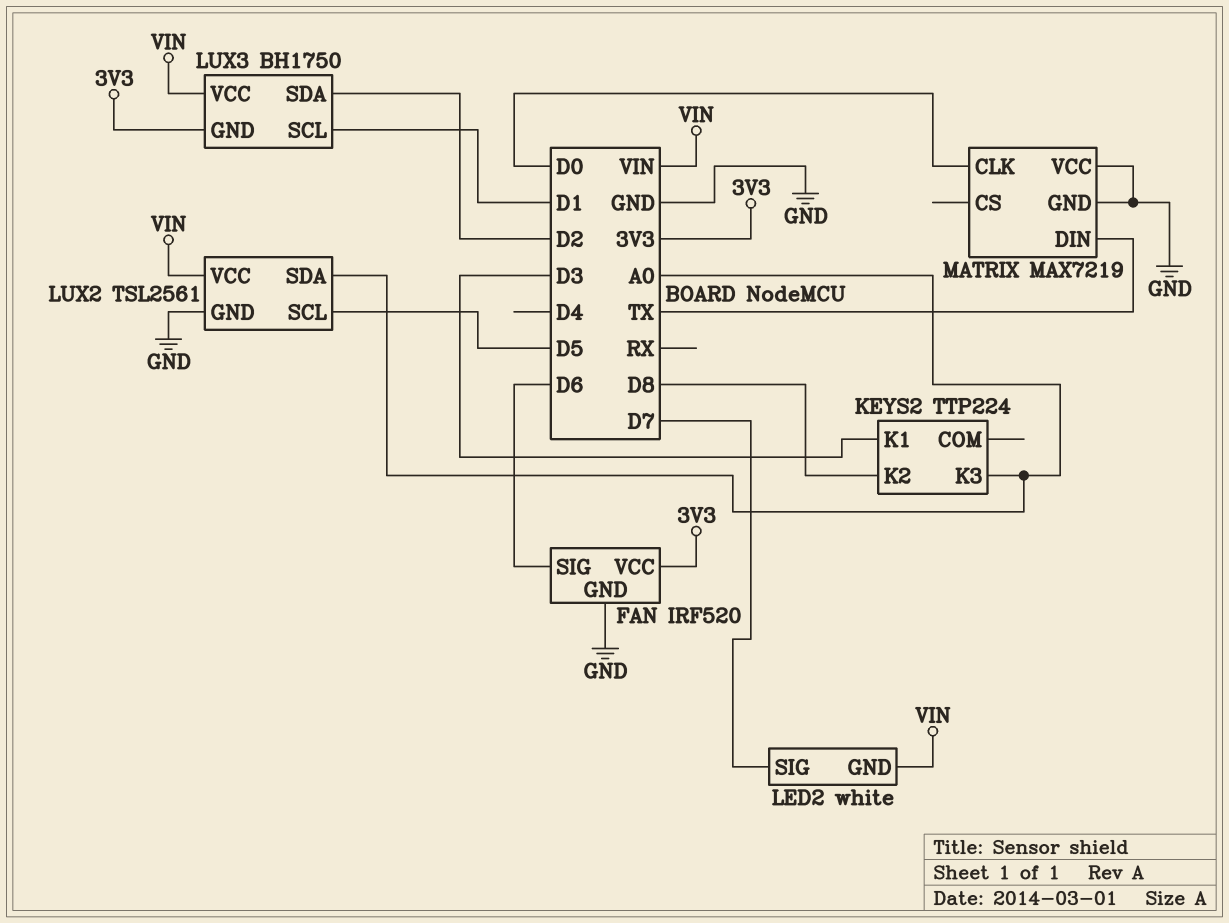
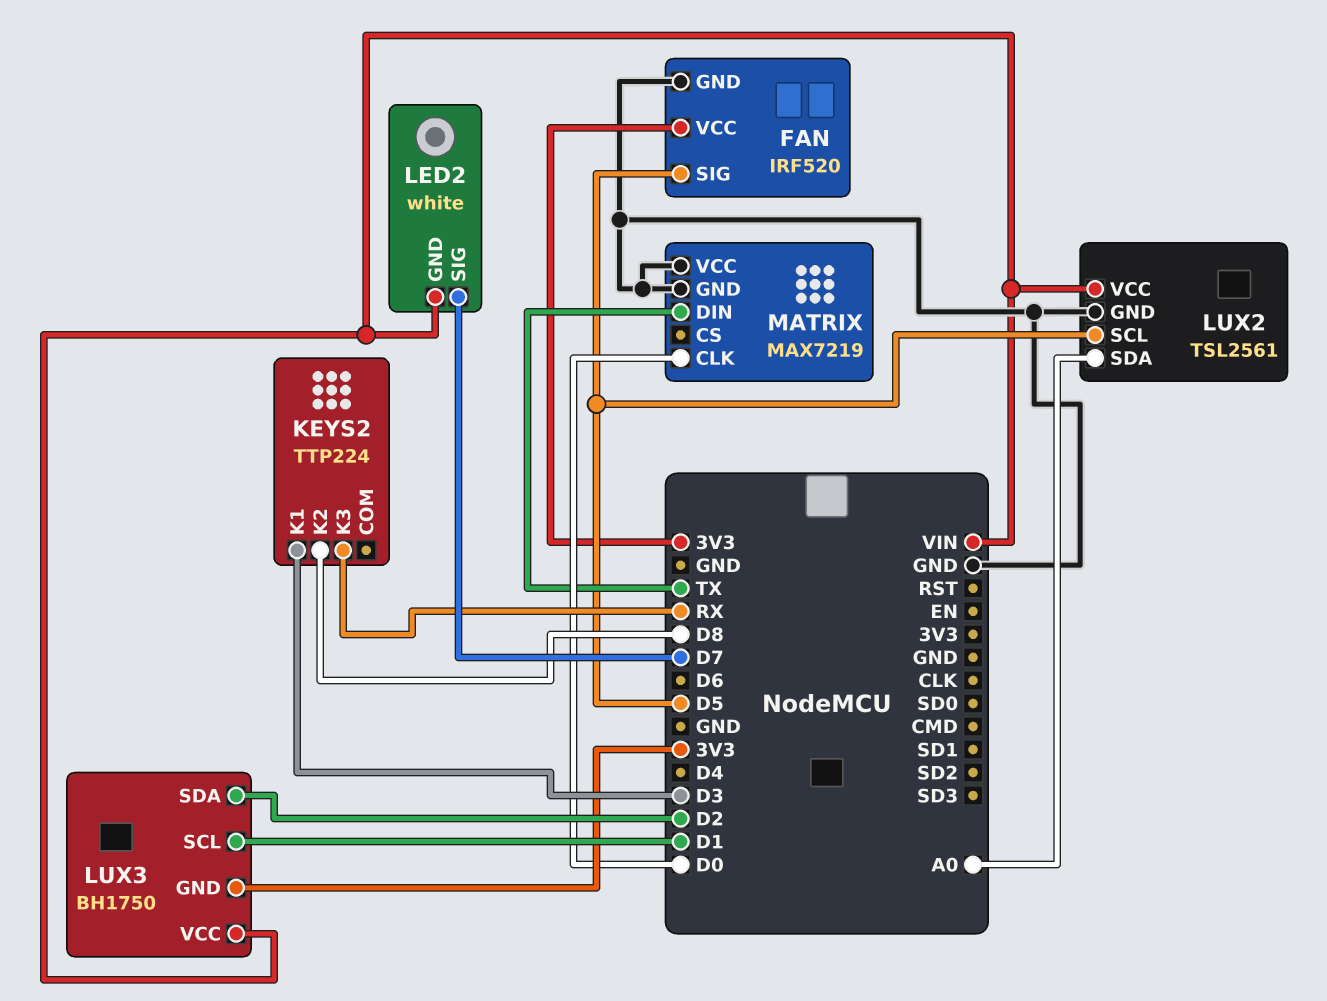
FAN pin SIG: D6 -> D5
KEYS2 pin K3: A0 -> RX

